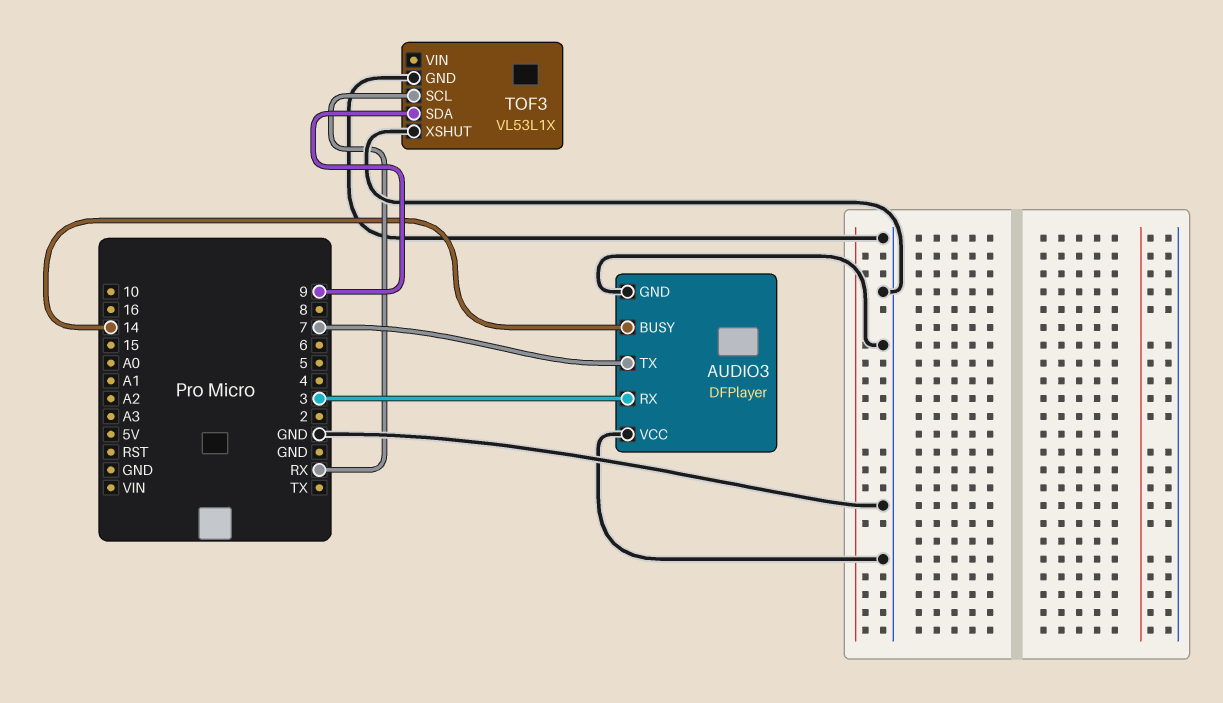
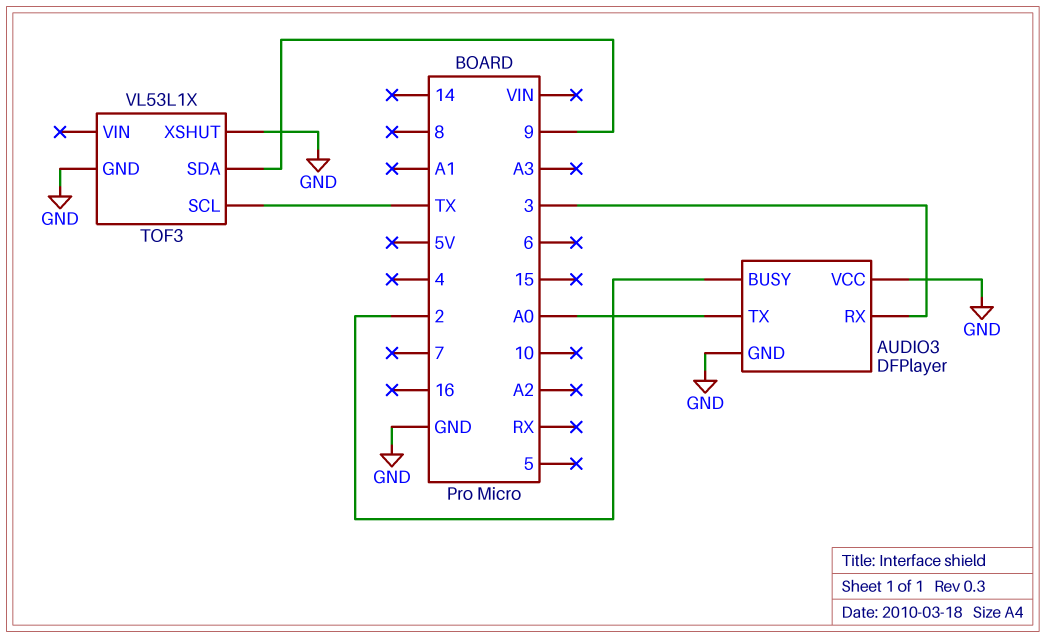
AUDIO3 pin BUSY: 14 -> 2
AUDIO3 pin TX: 7 -> A0
TOF3 pin SCL: RX -> TX

